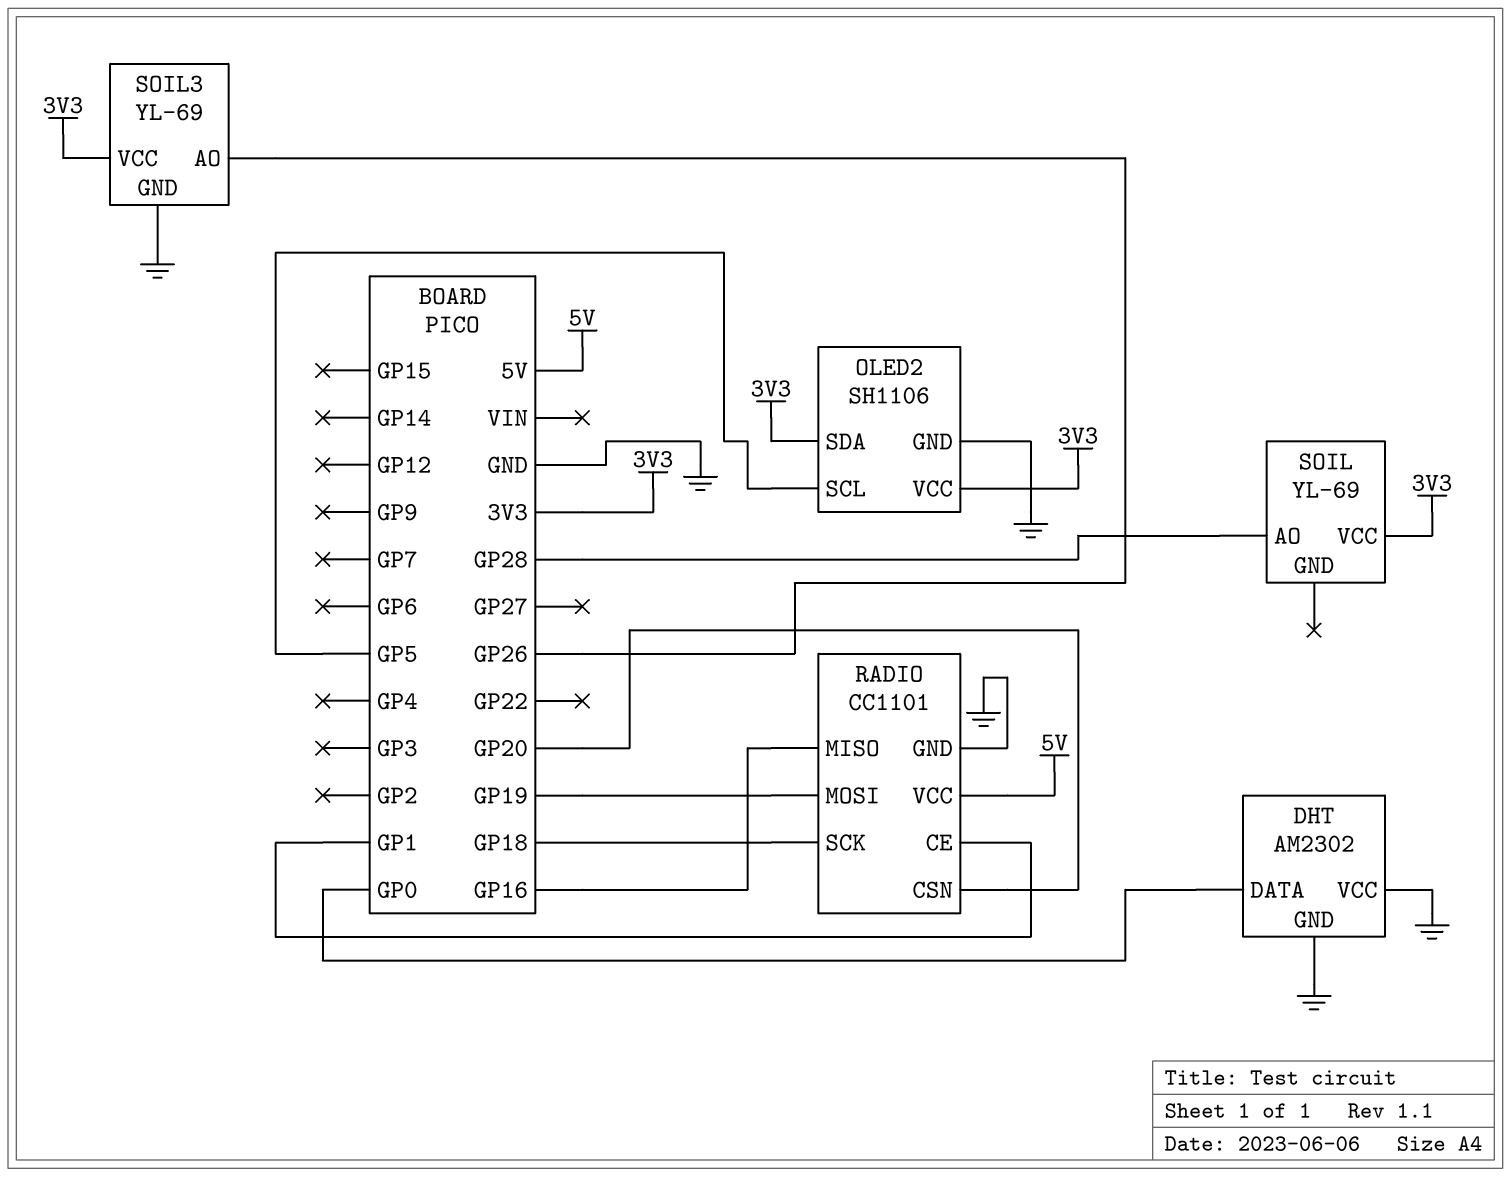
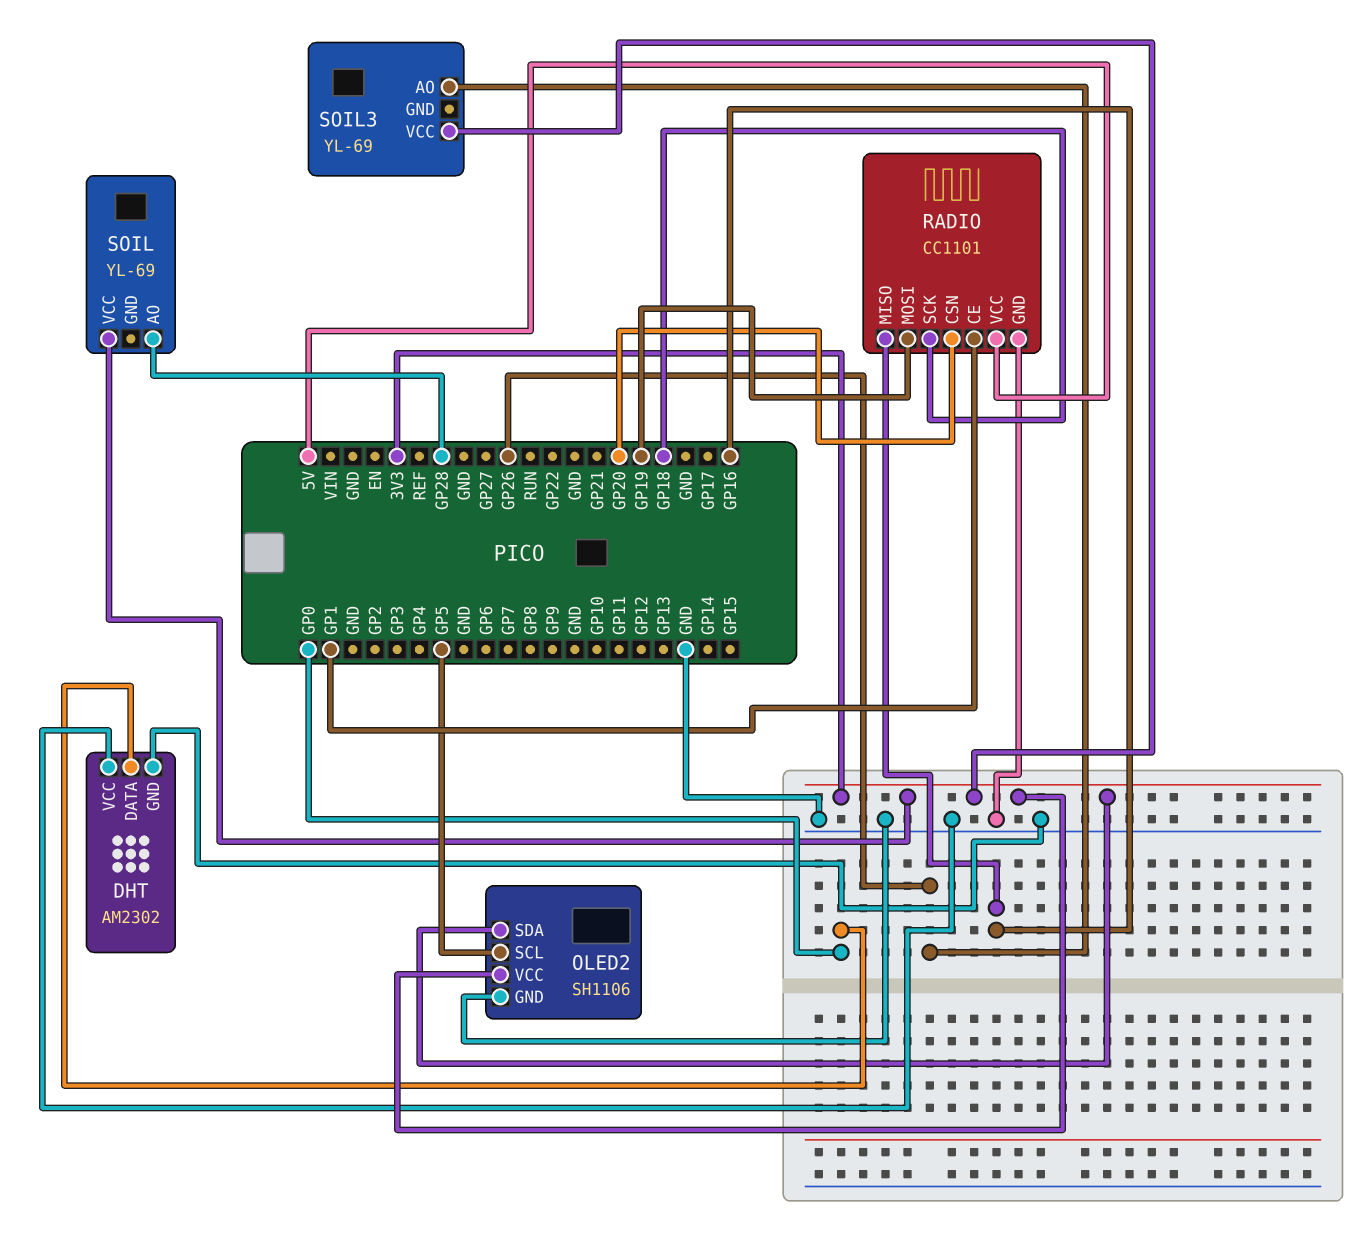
SOIL3 pin GND: GND -> none

